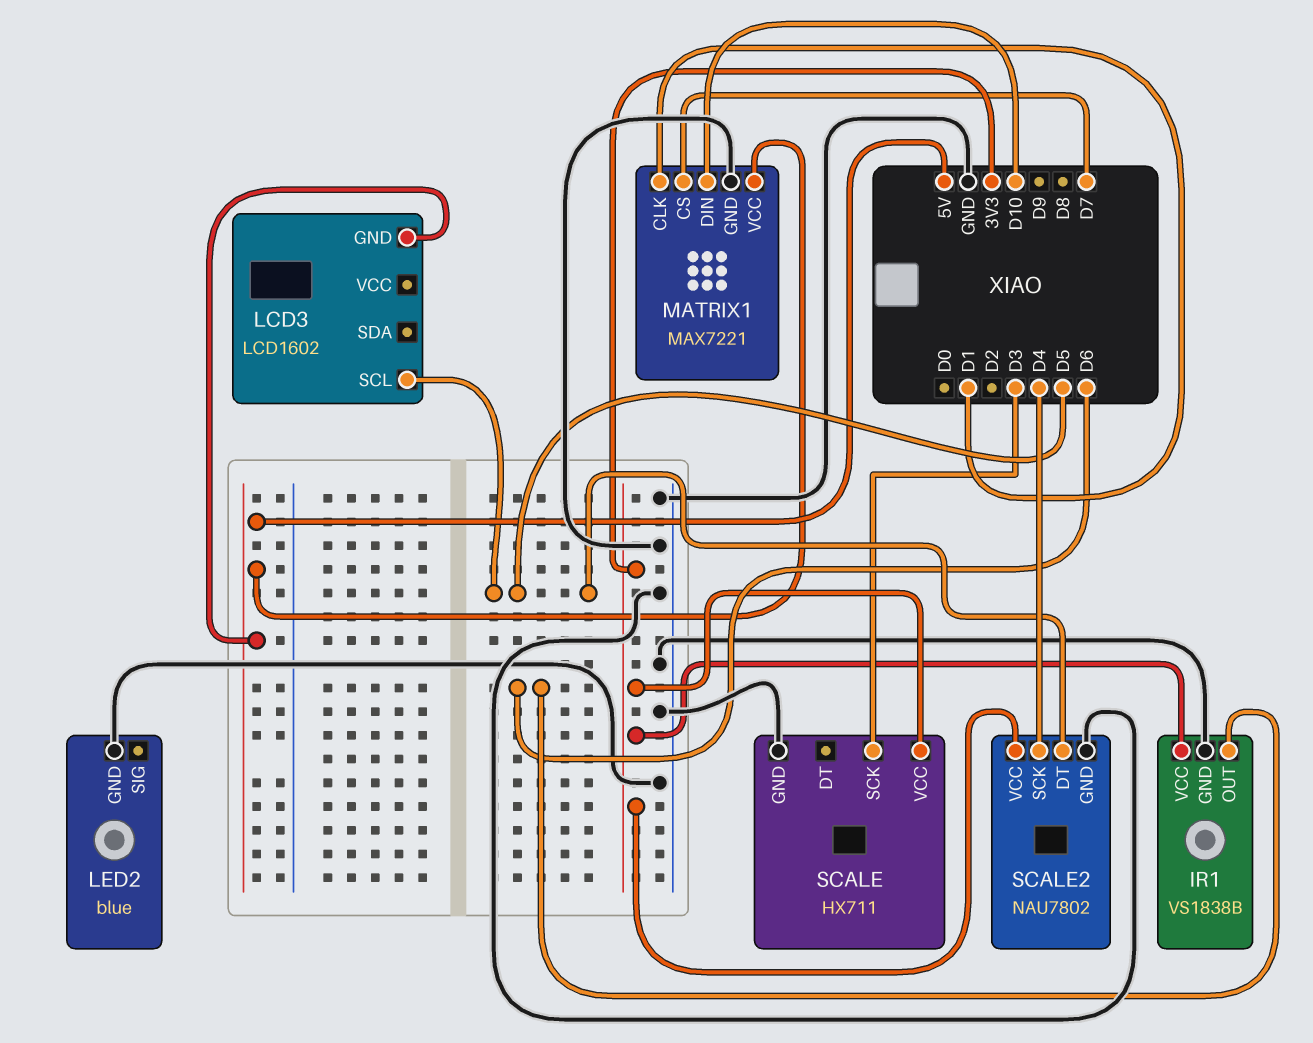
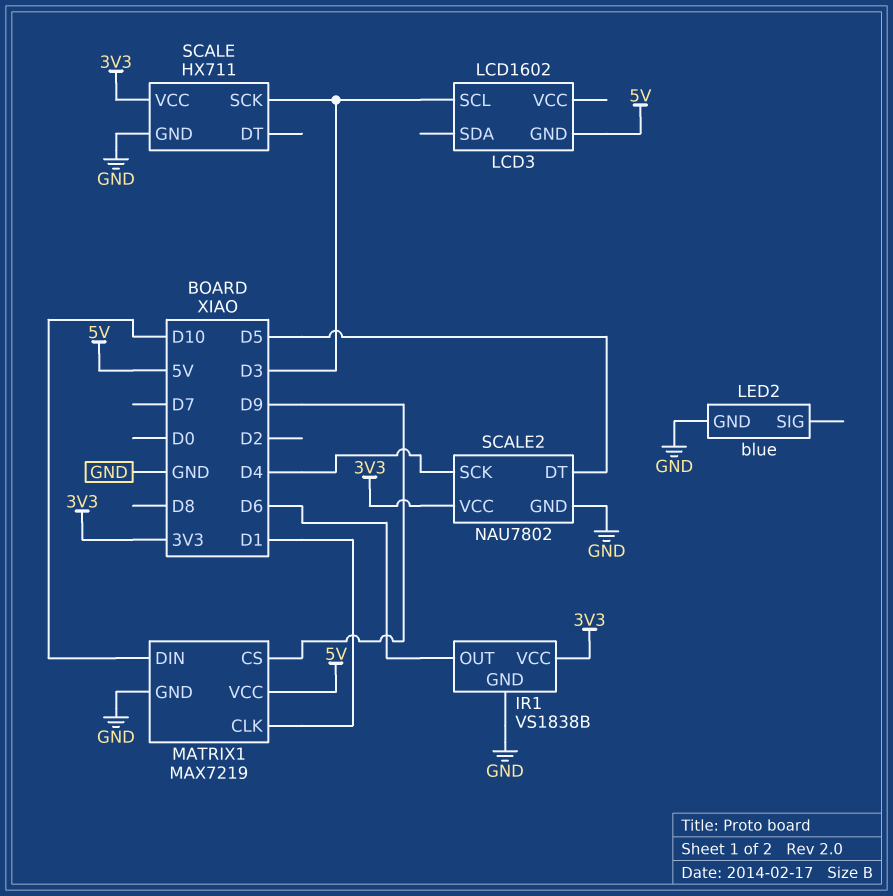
LCD3 pin SCL: D5 -> D3
MATRIX1: MAX7221 -> MAX7219
MATRIX1 pin CS: D7 -> D9

